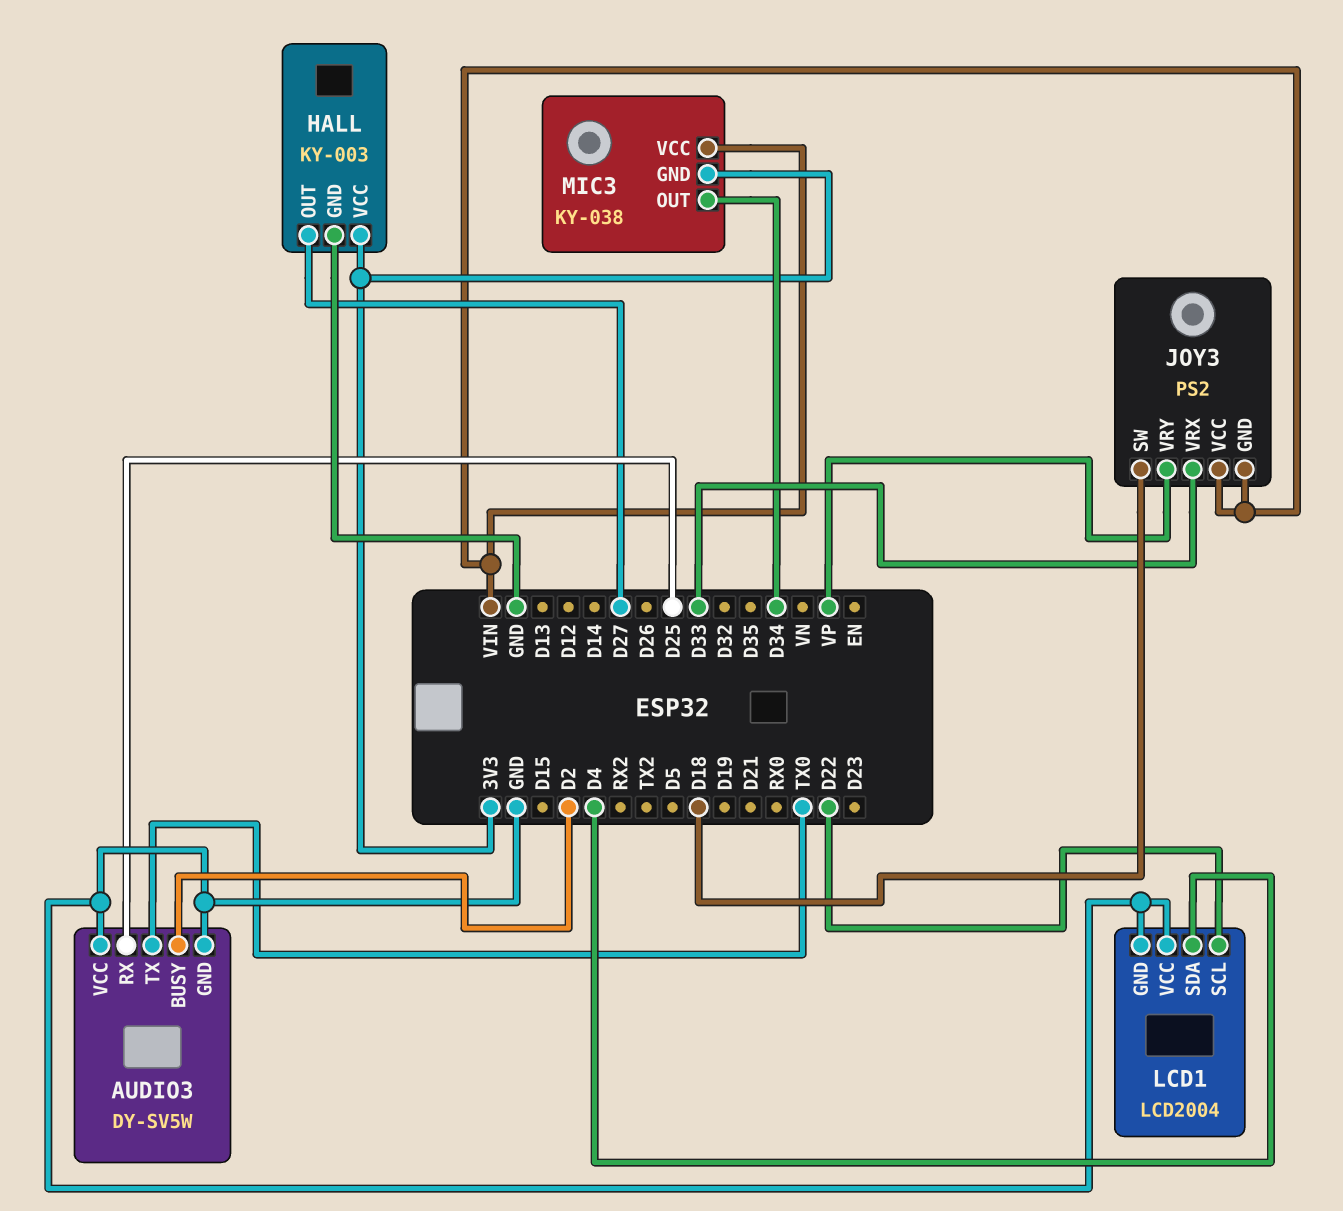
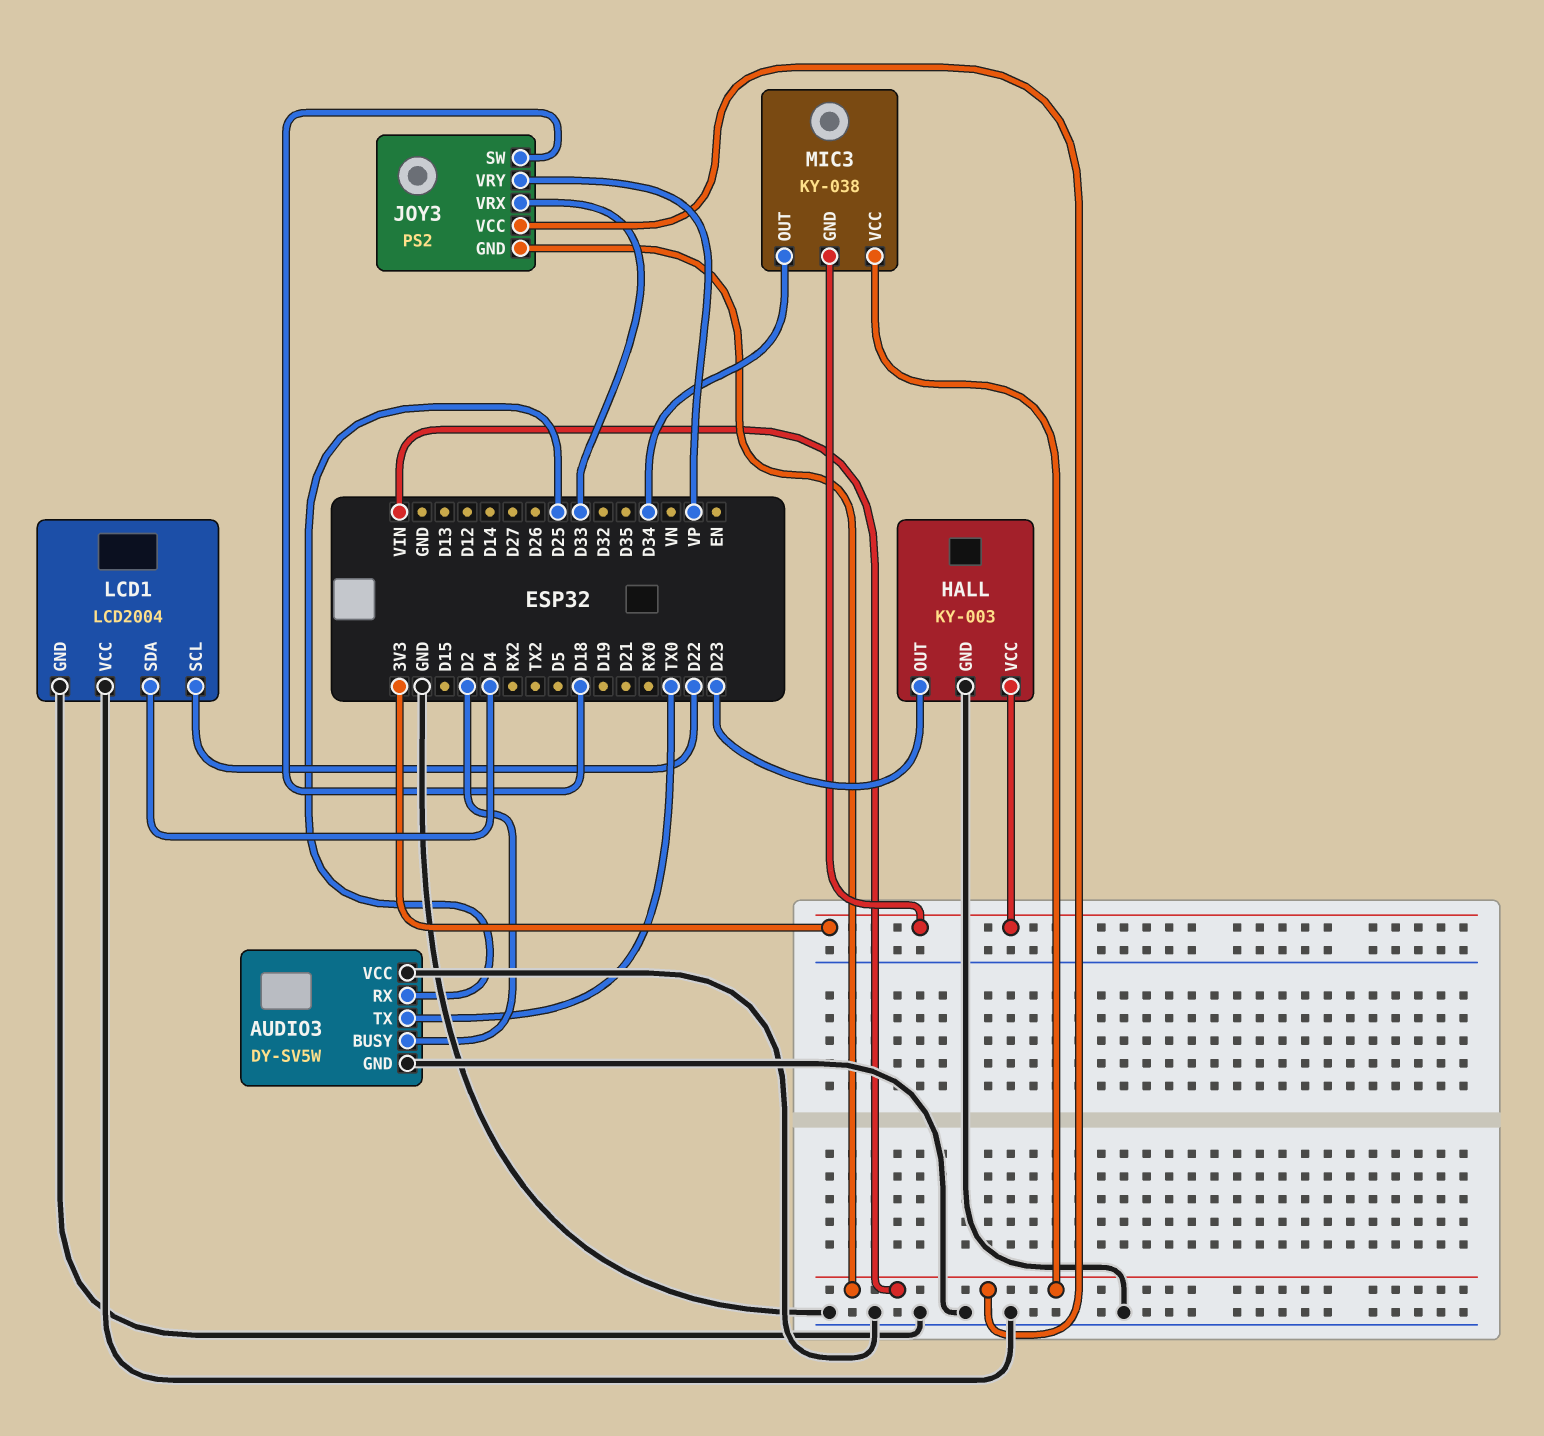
HALL pin OUT: D27 -> D23

